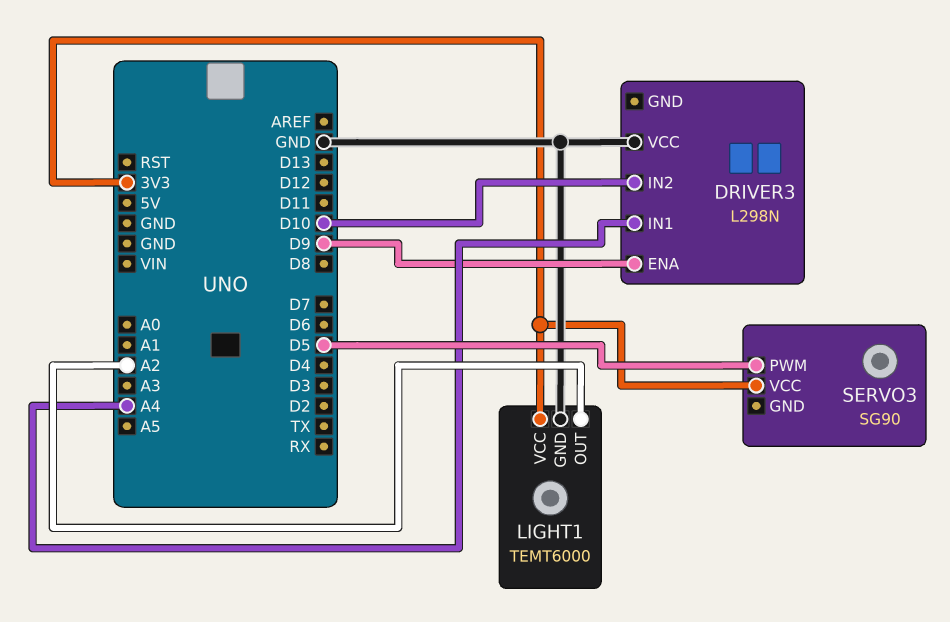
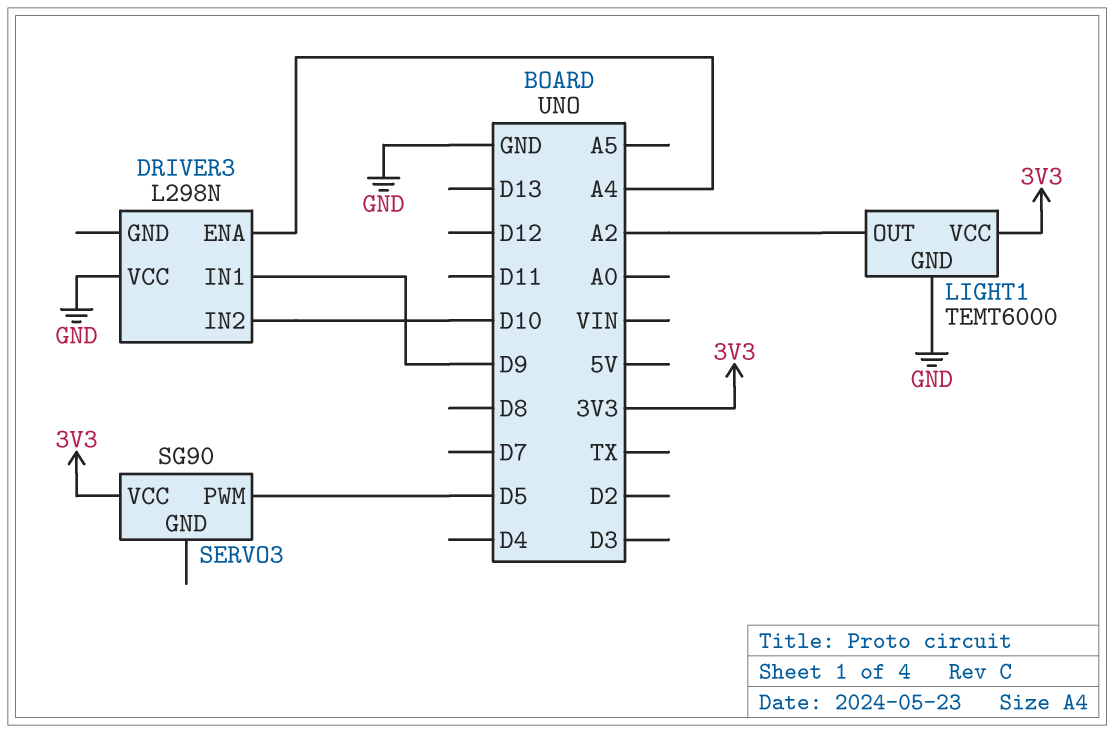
DRIVER3 pin ENA: D9 -> A4
DRIVER3 pin IN1: A4 -> D9

